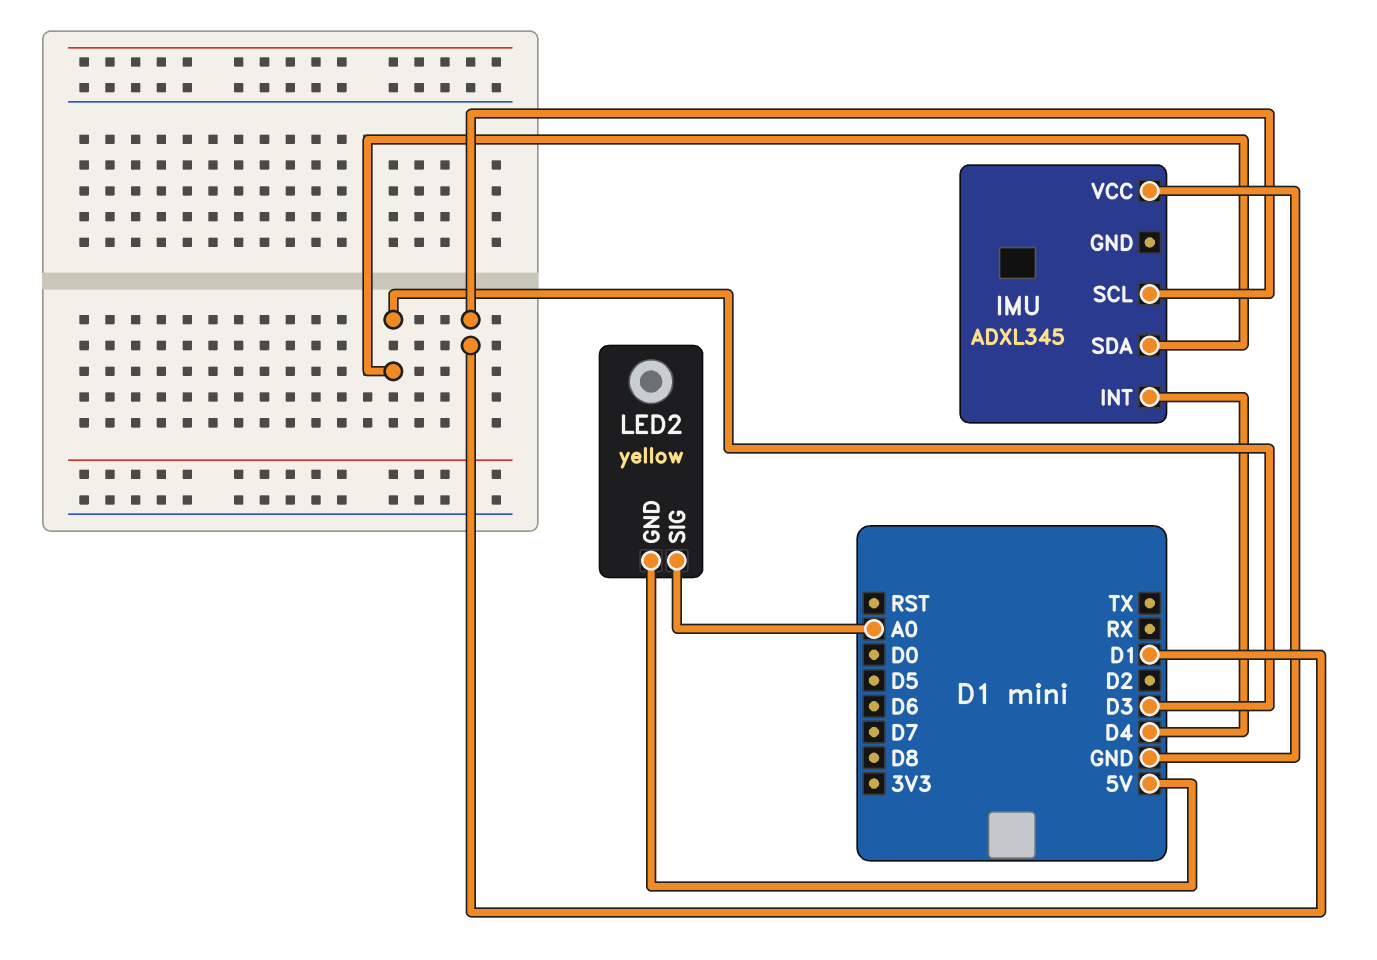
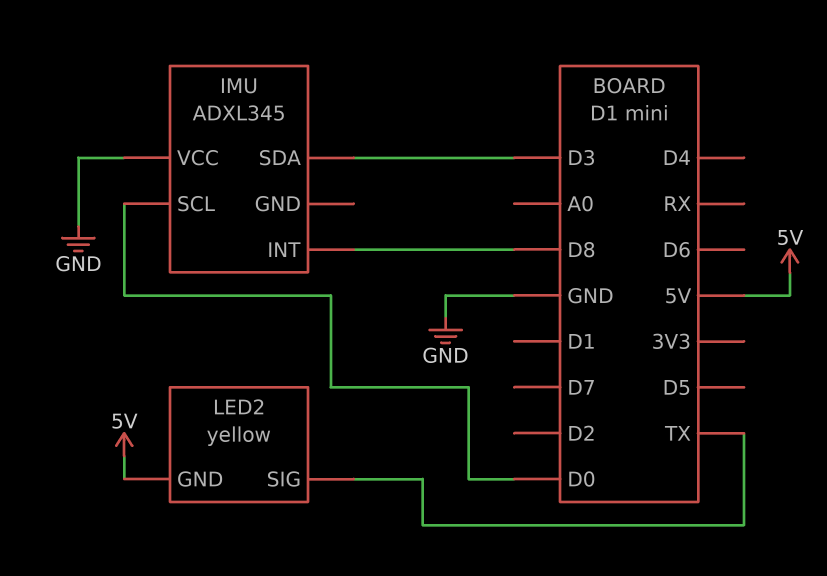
IMU pin INT: D4 -> D8
IMU pin SCL: D1 -> D0
LED2 pin SIG: A0 -> TX

